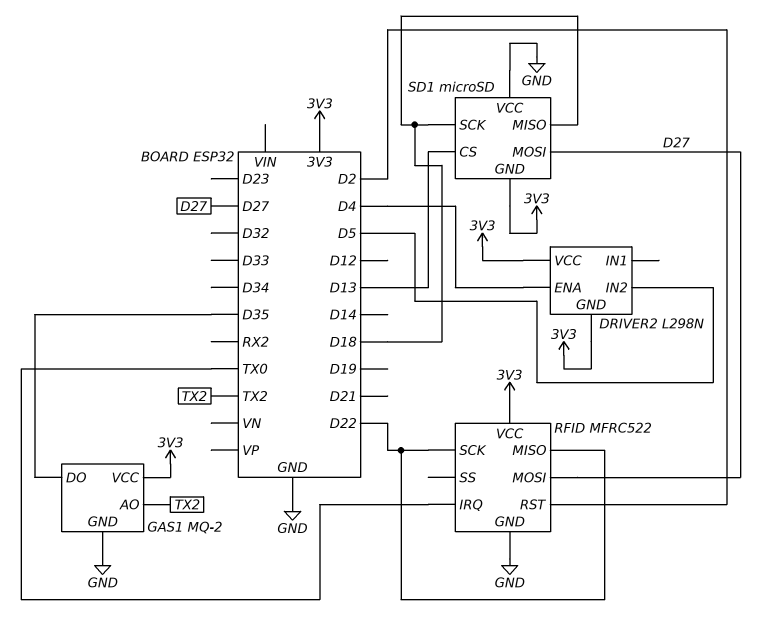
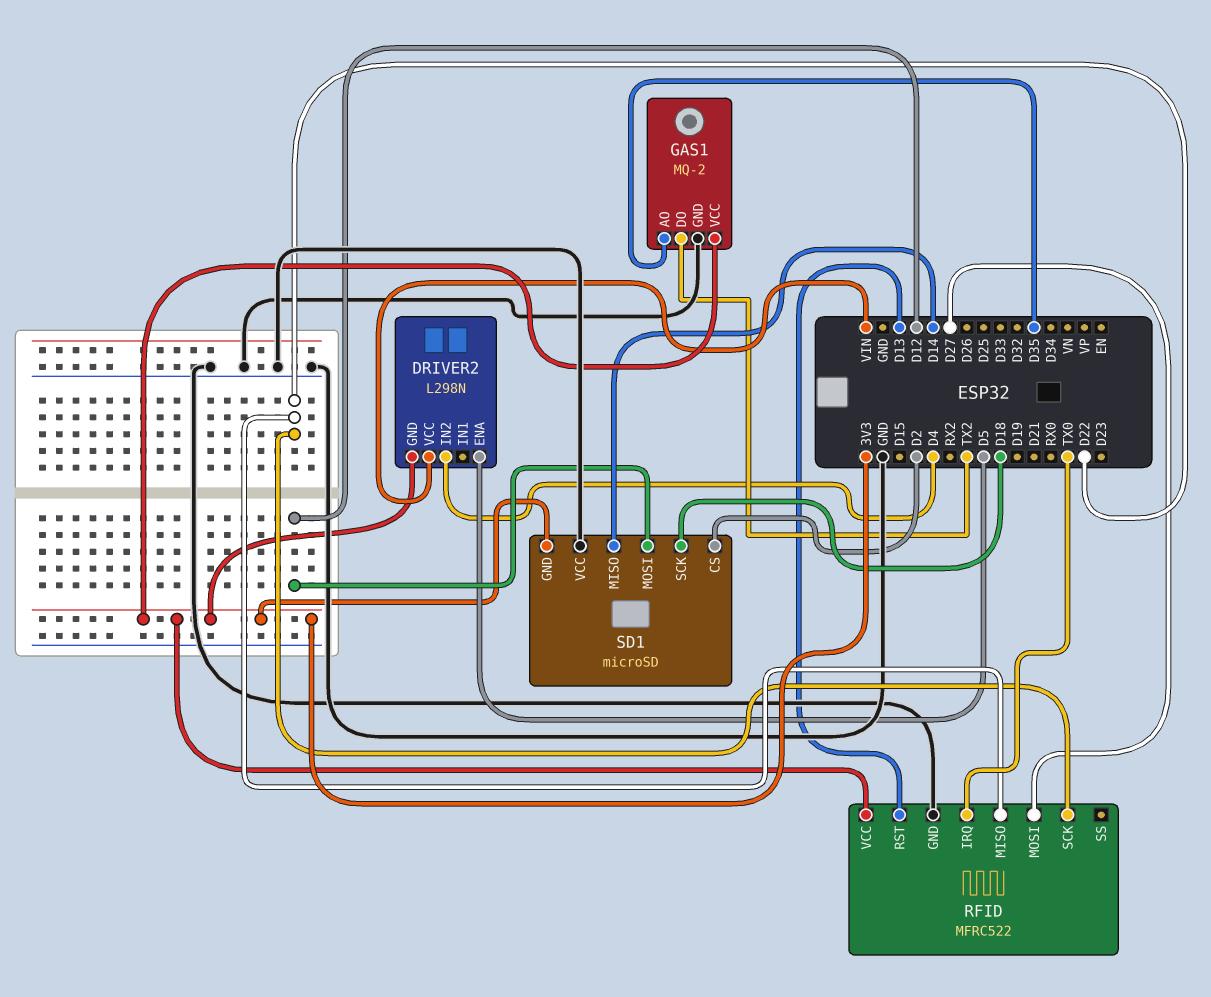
DRIVER2 pin ENA: D4 -> D5
DRIVER2 pin IN2: D5 -> D4
DRIVER2 pin VCC: 3V3 -> VIN
GAS1 pin AO: TX2 -> D35
GAS1 pin DO: D35 -> TX2
RFID pin RST: D2 -> D13
SD1 pin CS: D13 -> D2
SD1 pin MISO: D18 -> D14
SD1 pin MOSI: D27 -> D12

